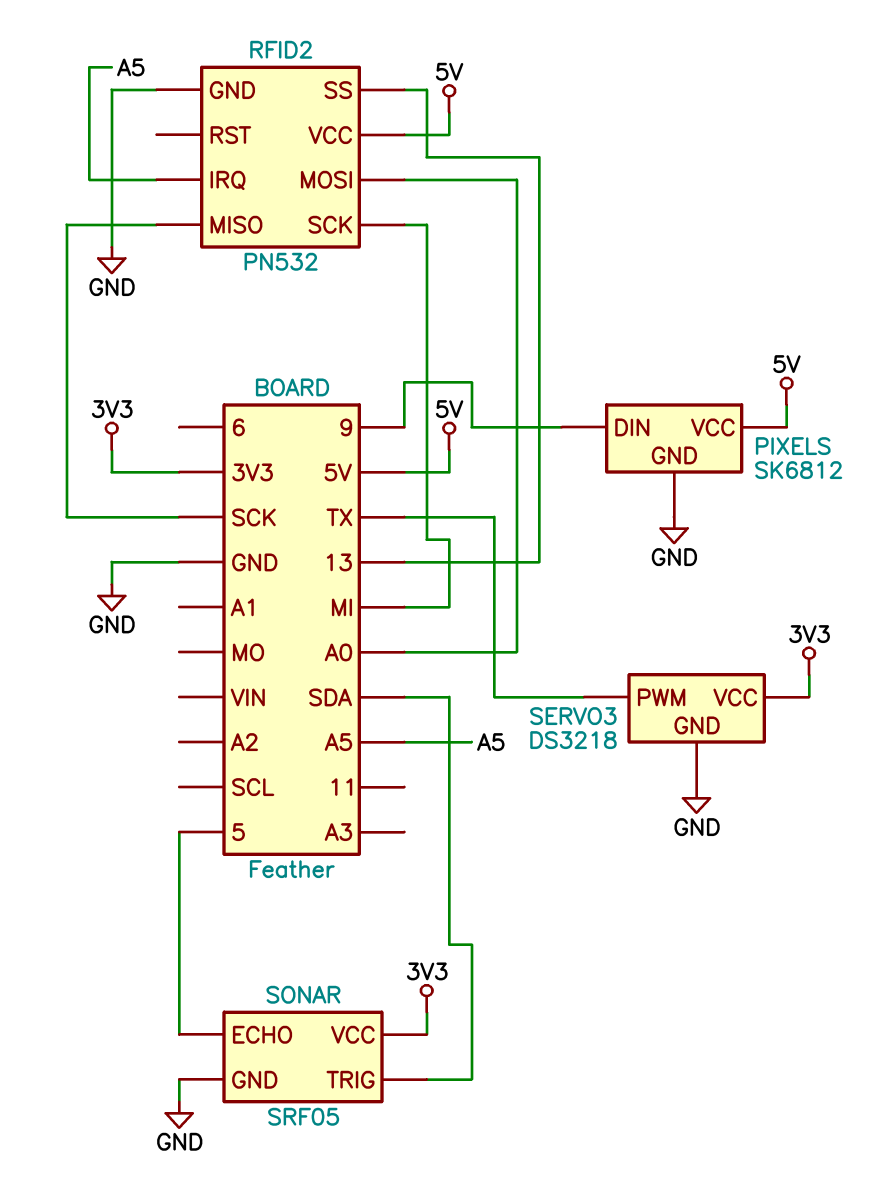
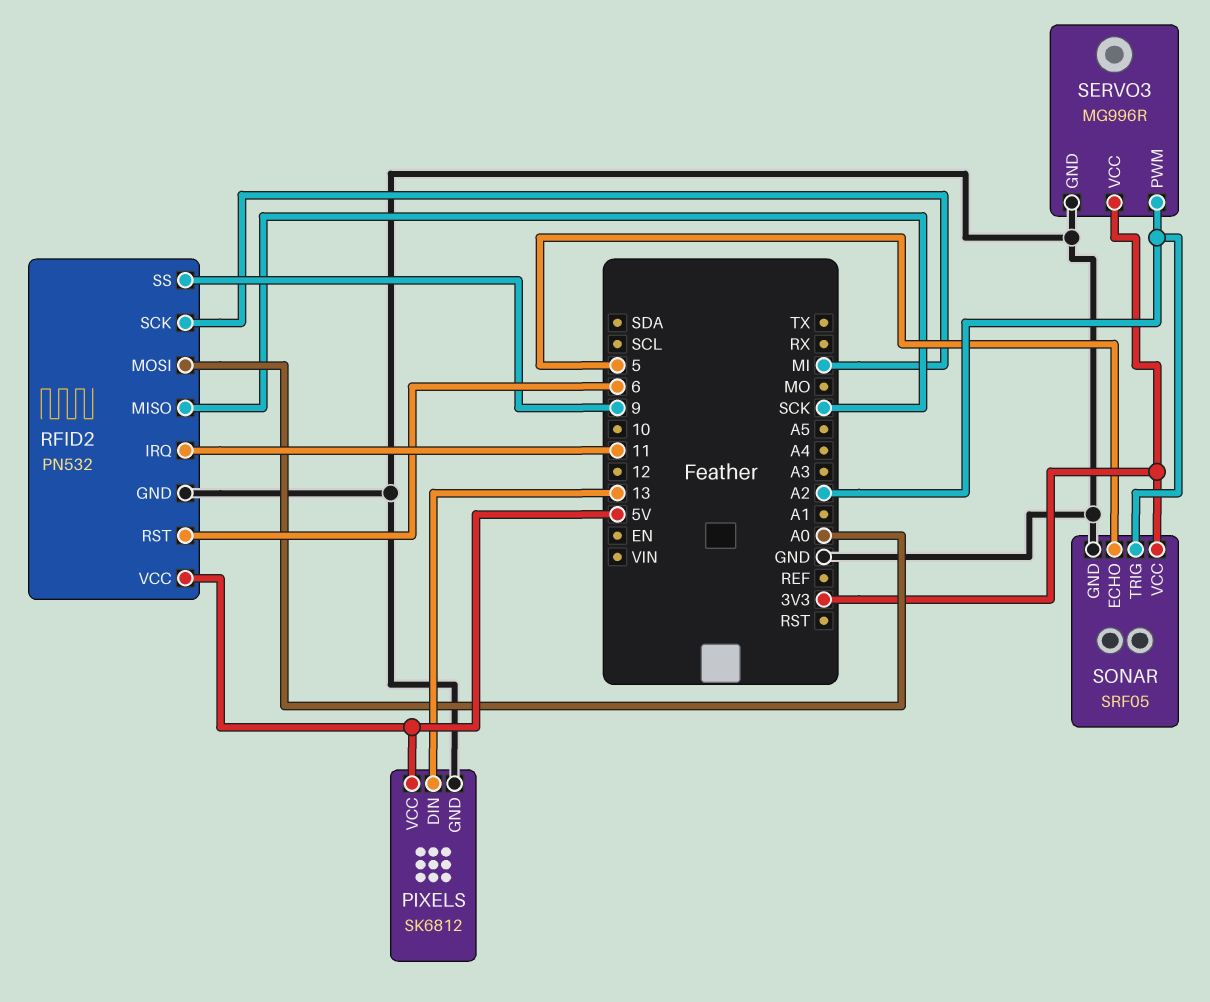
PIXELS pin DIN: 9 -> 13
RFID2 pin IRQ: A5 -> 11
RFID2 pin RST: none -> 6
RFID2 pin SS: 13 -> 9
SERVO3: DS3218 -> MG996R
SERVO3 pin PWM: TX -> A2
SONAR pin TRIG: SDA -> A2

